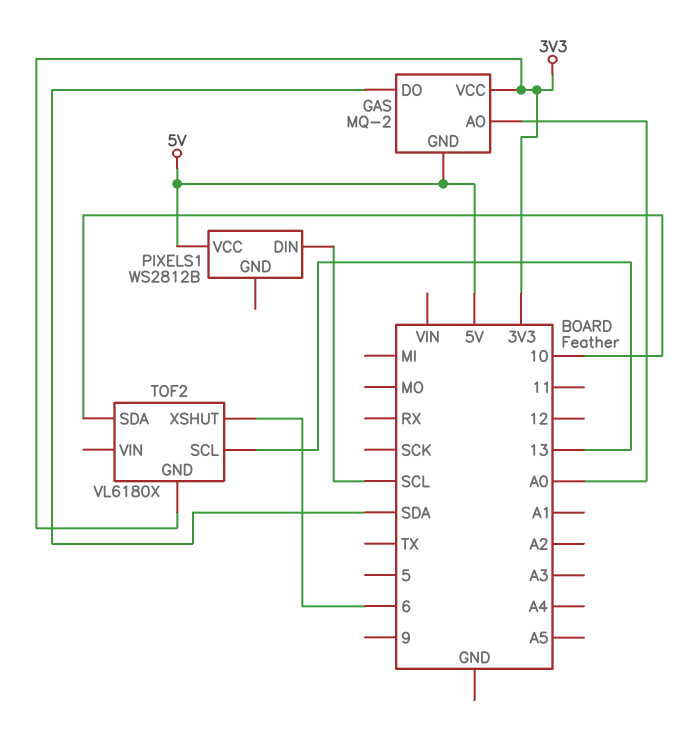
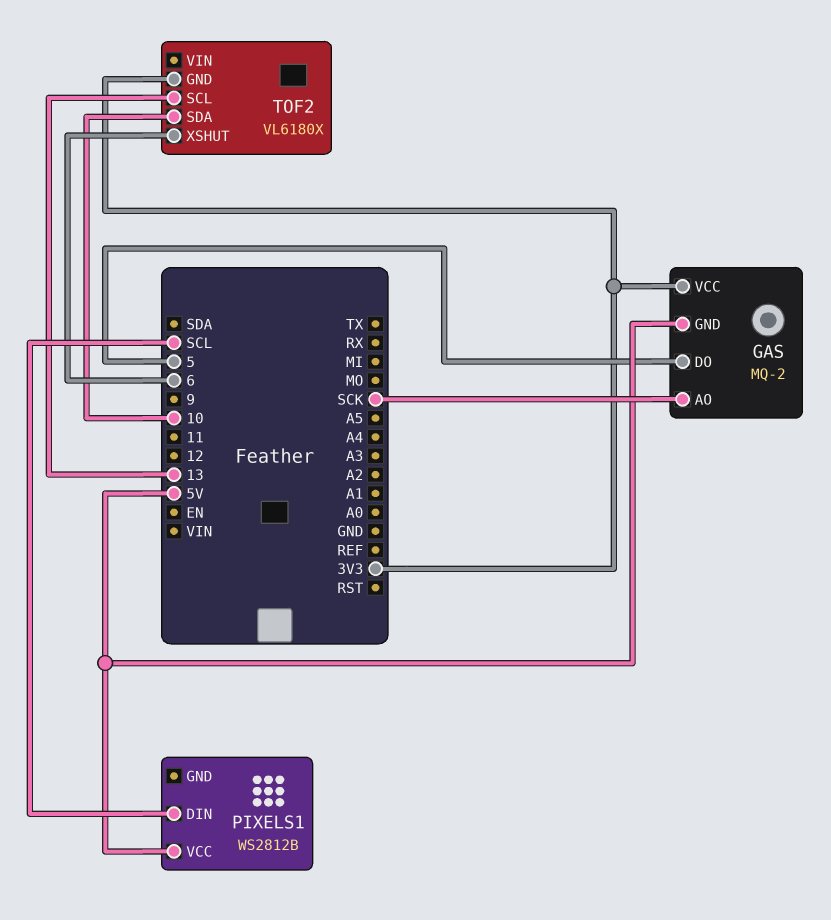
GAS pin AO: A0 -> SCK
GAS pin DO: SDA -> 5

